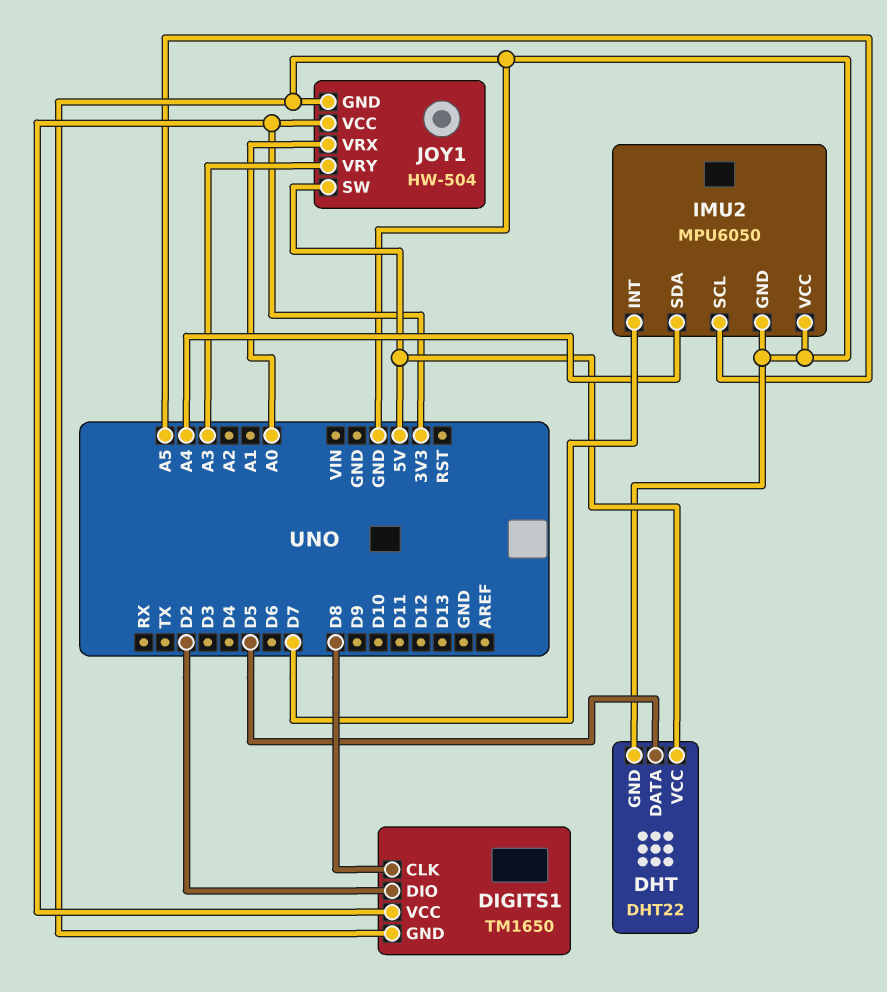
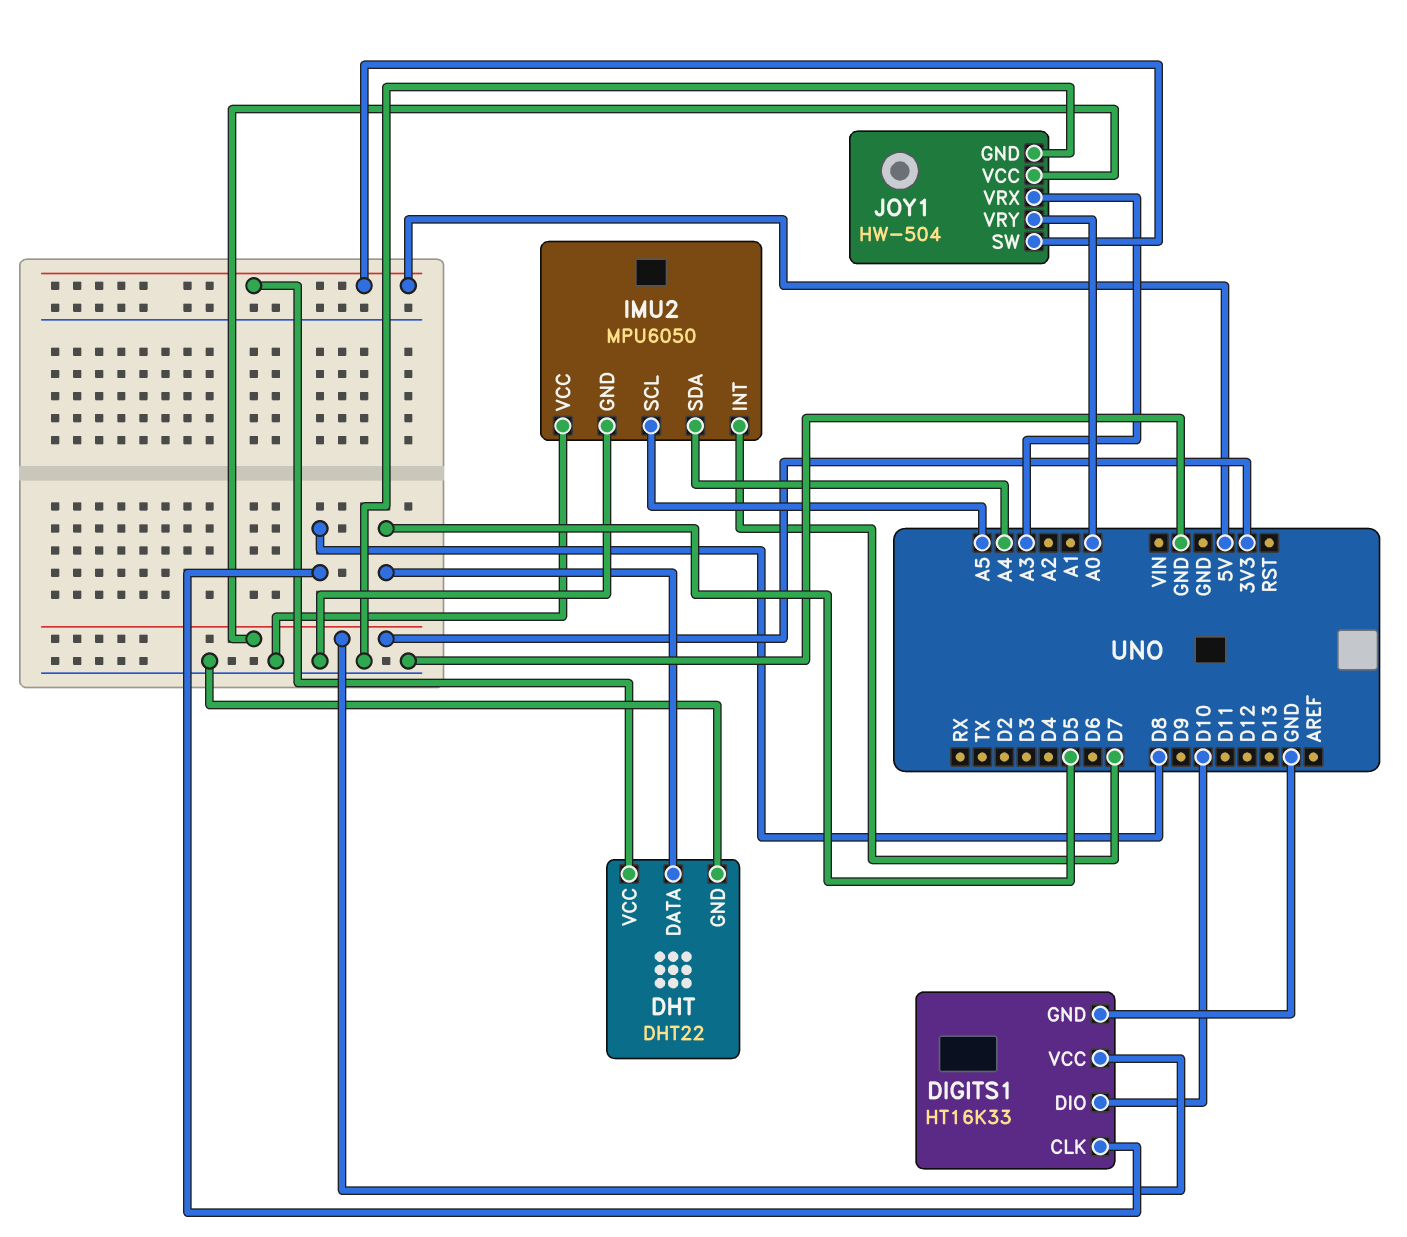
DIGITS1: TM1650 -> HT16K33
DIGITS1 pin DIO: D2 -> D10
JOY1 pin VRX: A0 -> A3
JOY1 pin VRY: A3 -> A0

